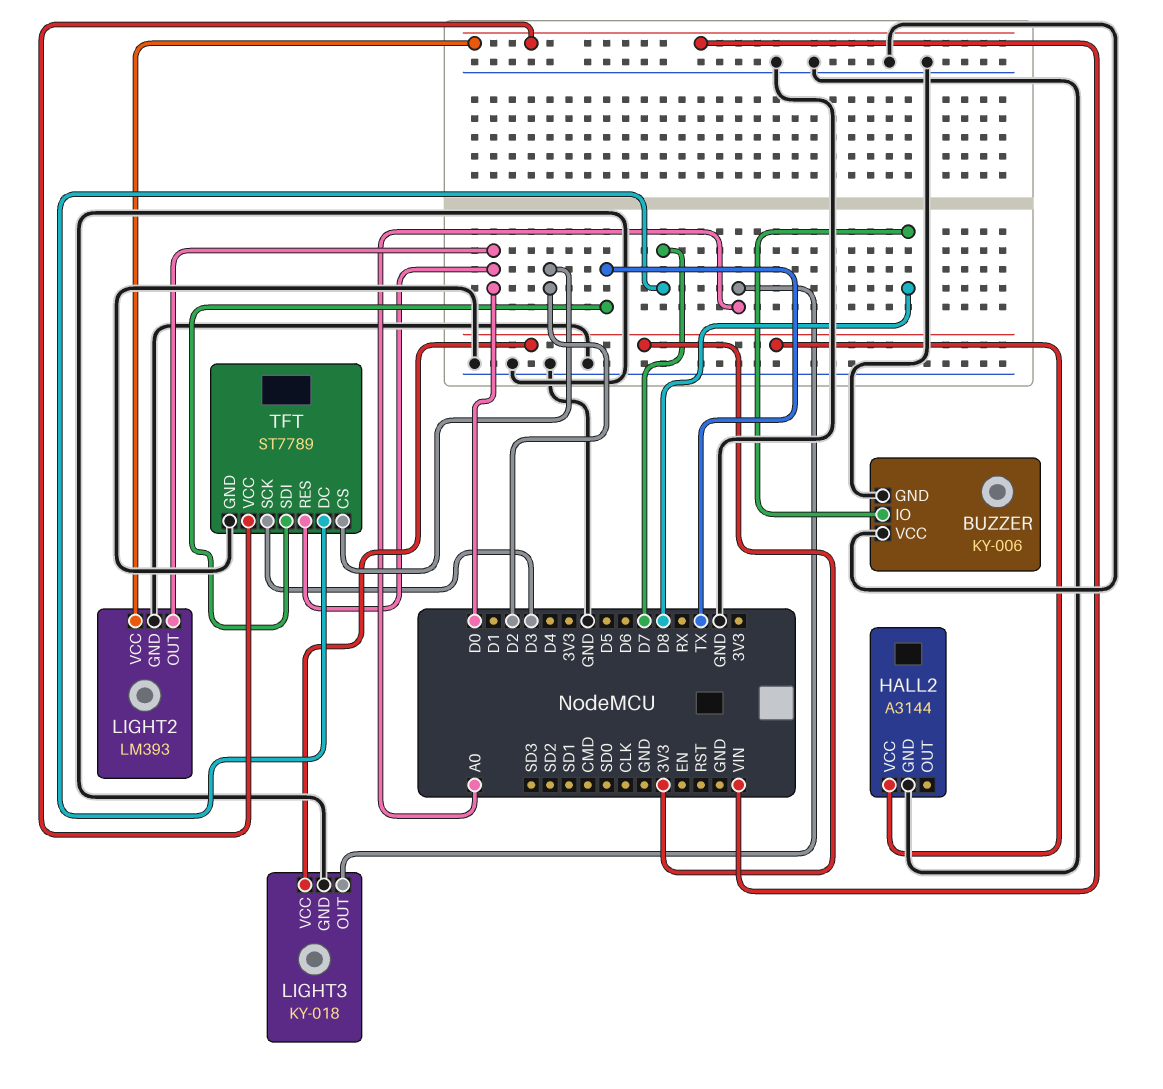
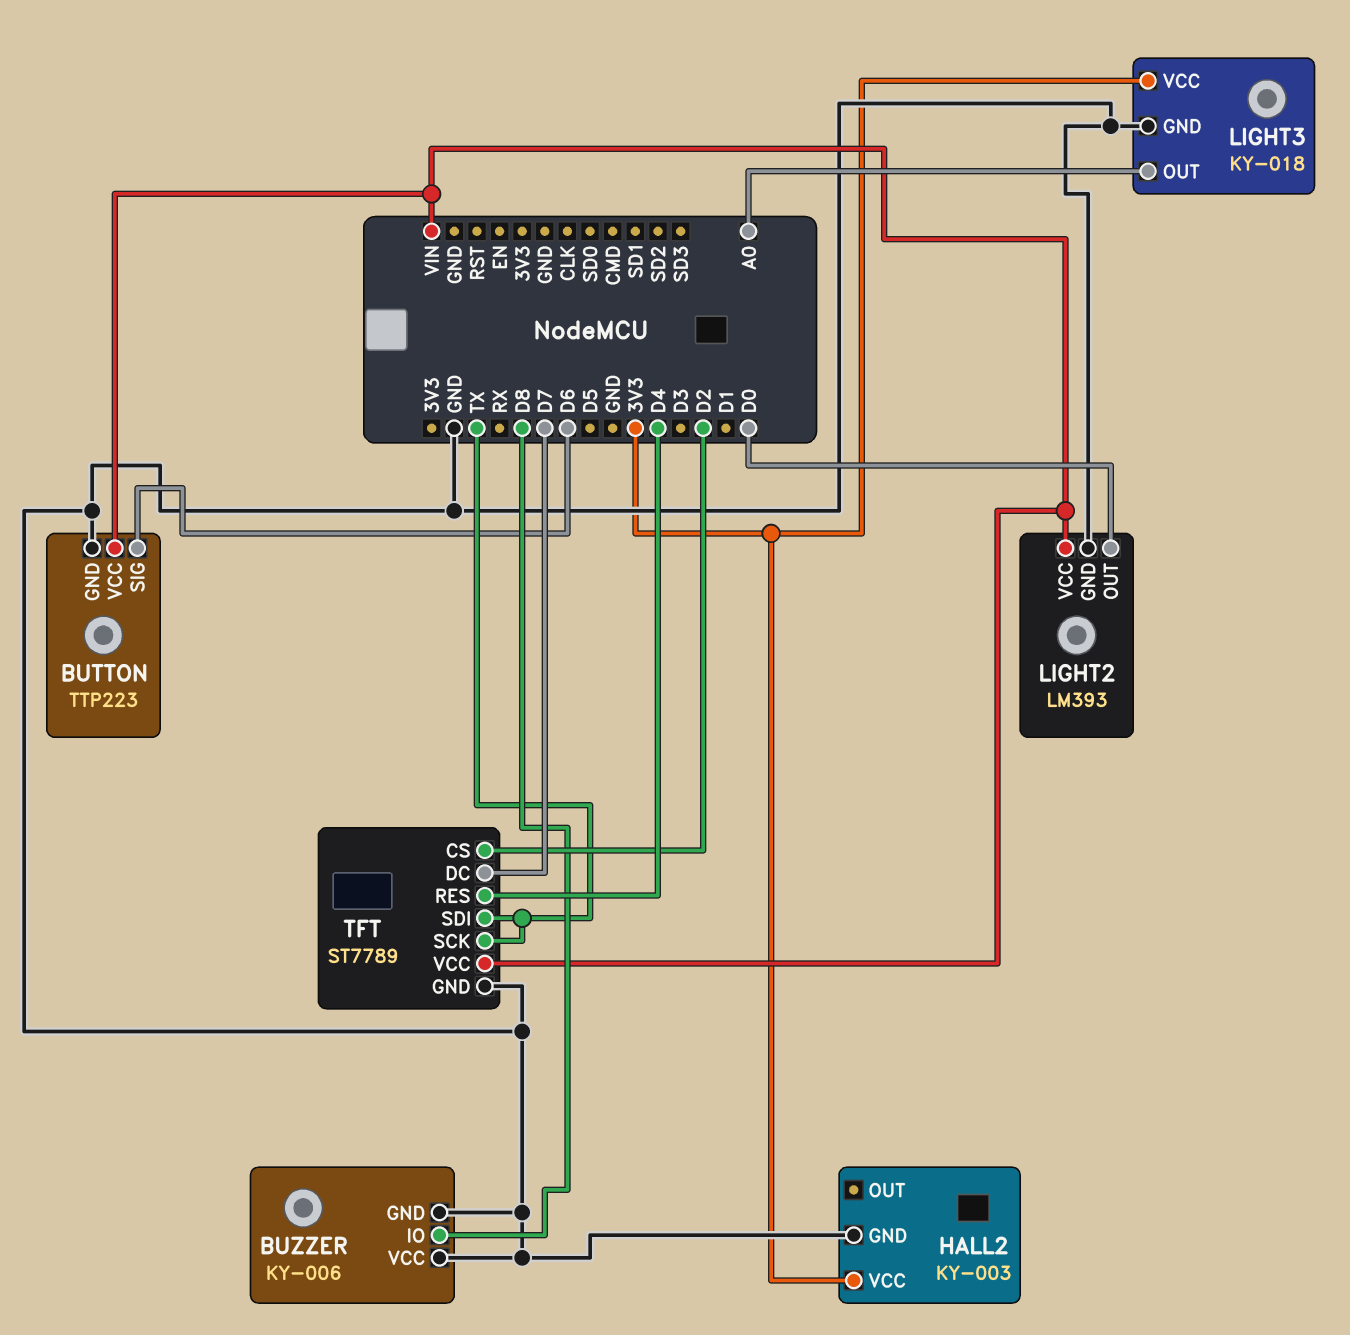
BUTTON: none -> TTP223
BUTTON pin GND: none -> GND
BUTTON pin SIG: none -> D6
BUTTON pin VCC: none -> VIN
HALL2: A3144 -> KY-003
TFT pin RES: D0 -> D4
TFT pin SCK: D3 -> TX

